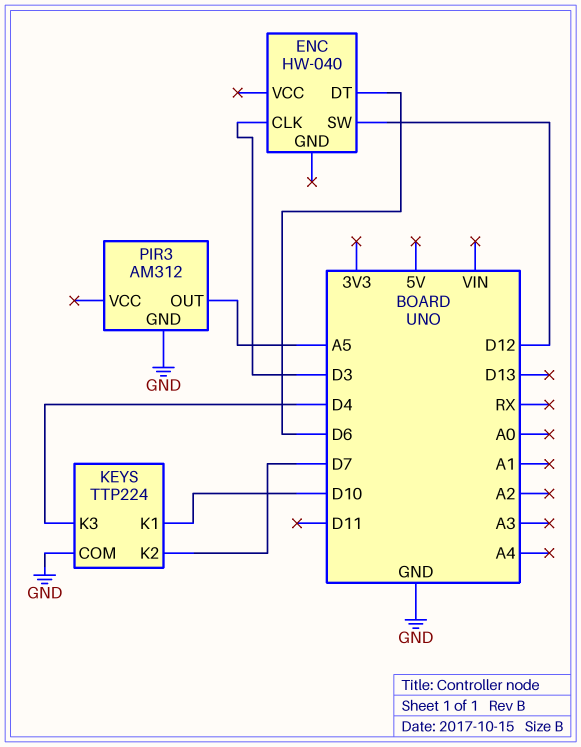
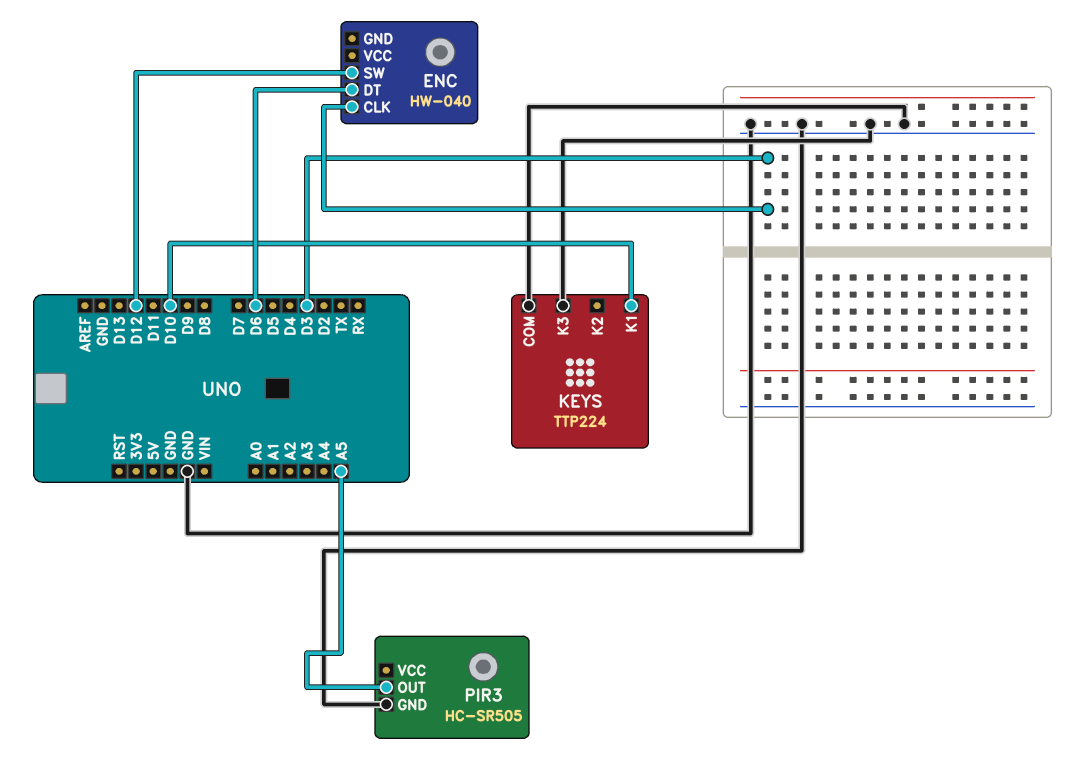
KEYS pin K2: D7 -> none
KEYS pin K3: D4 -> GND
PIR3: AM312 -> HC-SR505

